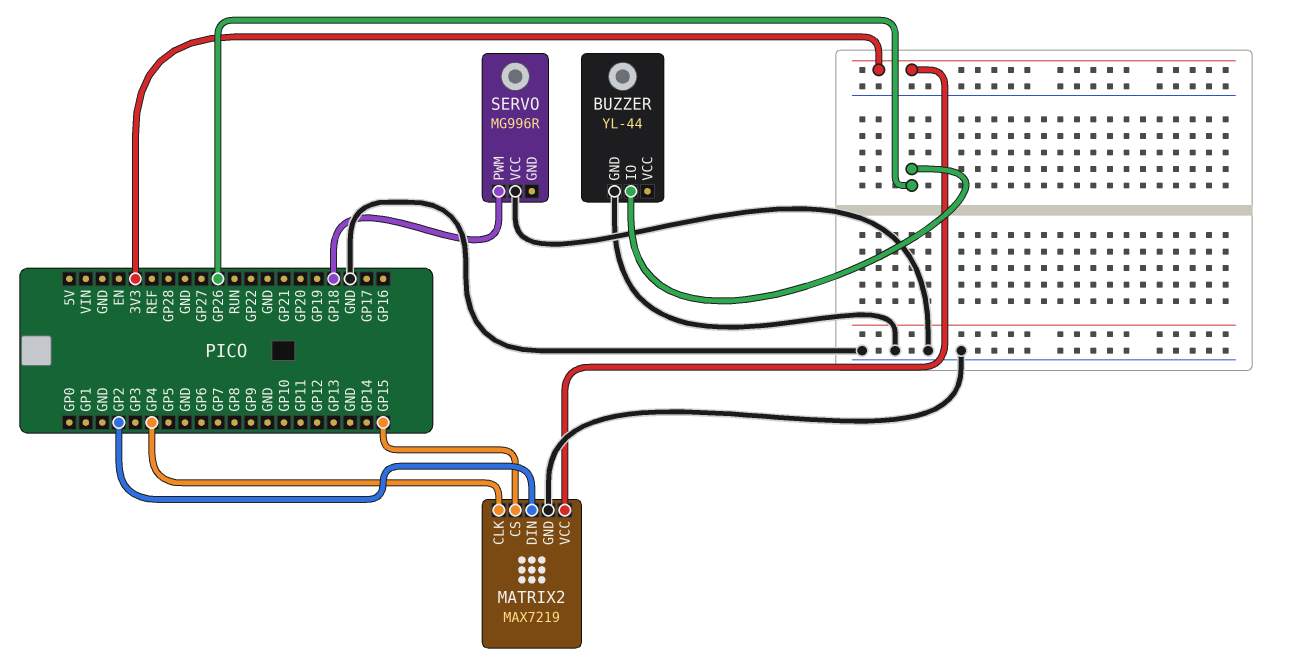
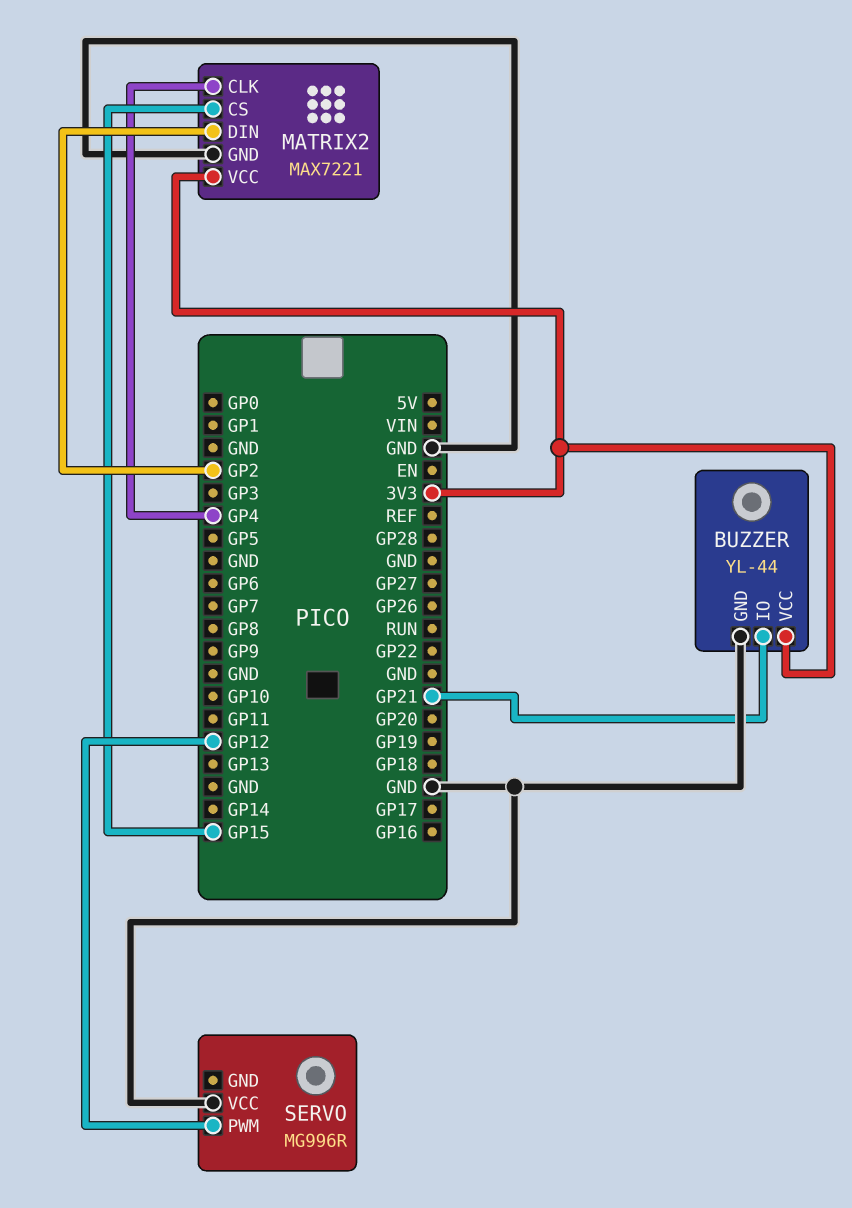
BUZZER pin IO: GP26 -> GP21
BUZZER pin VCC: none -> 3V3
MATRIX2: MAX7219 -> MAX7221
SERVO pin PWM: GP18 -> GP12

